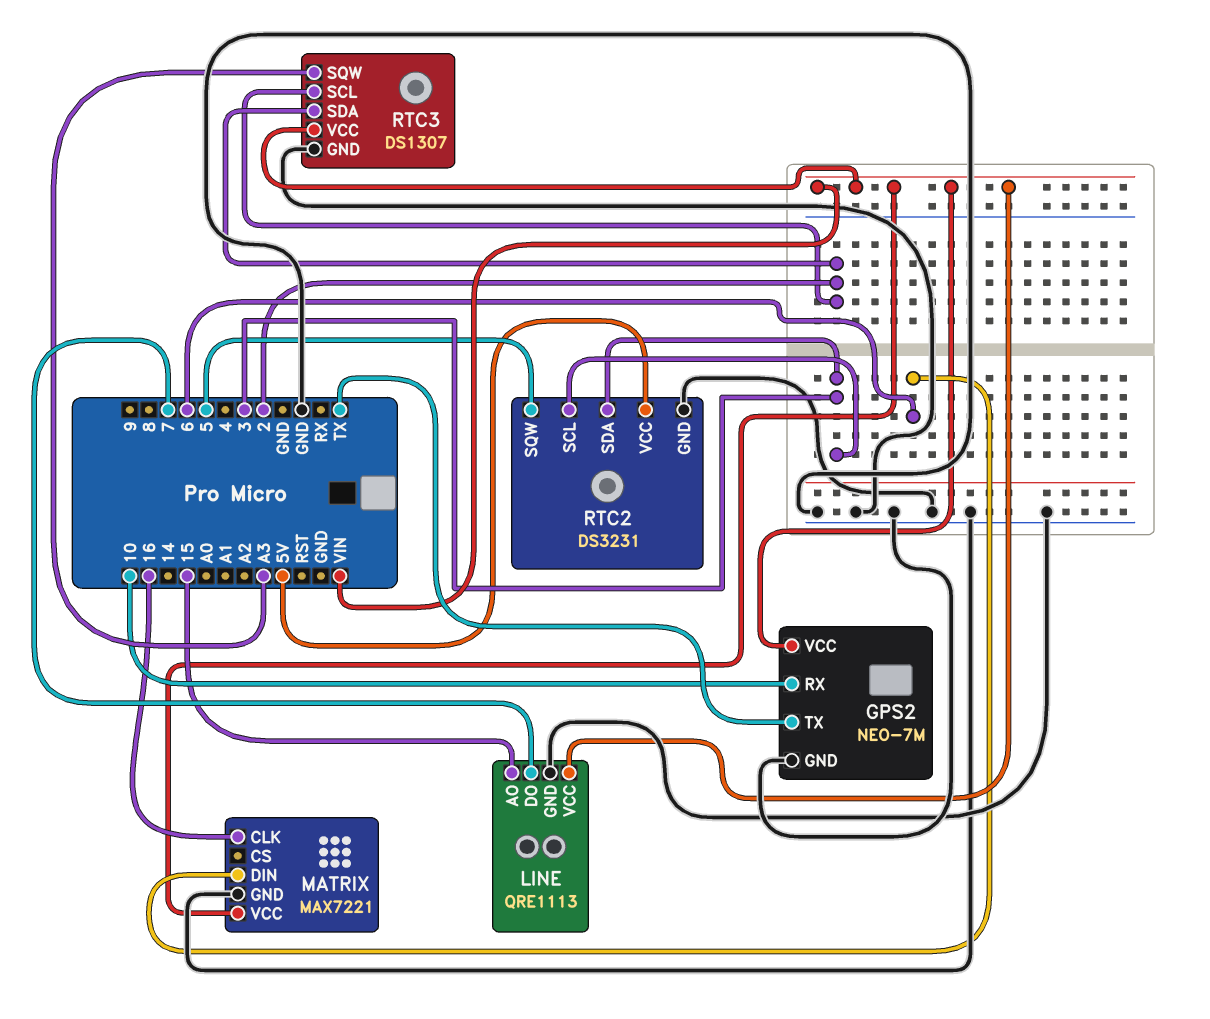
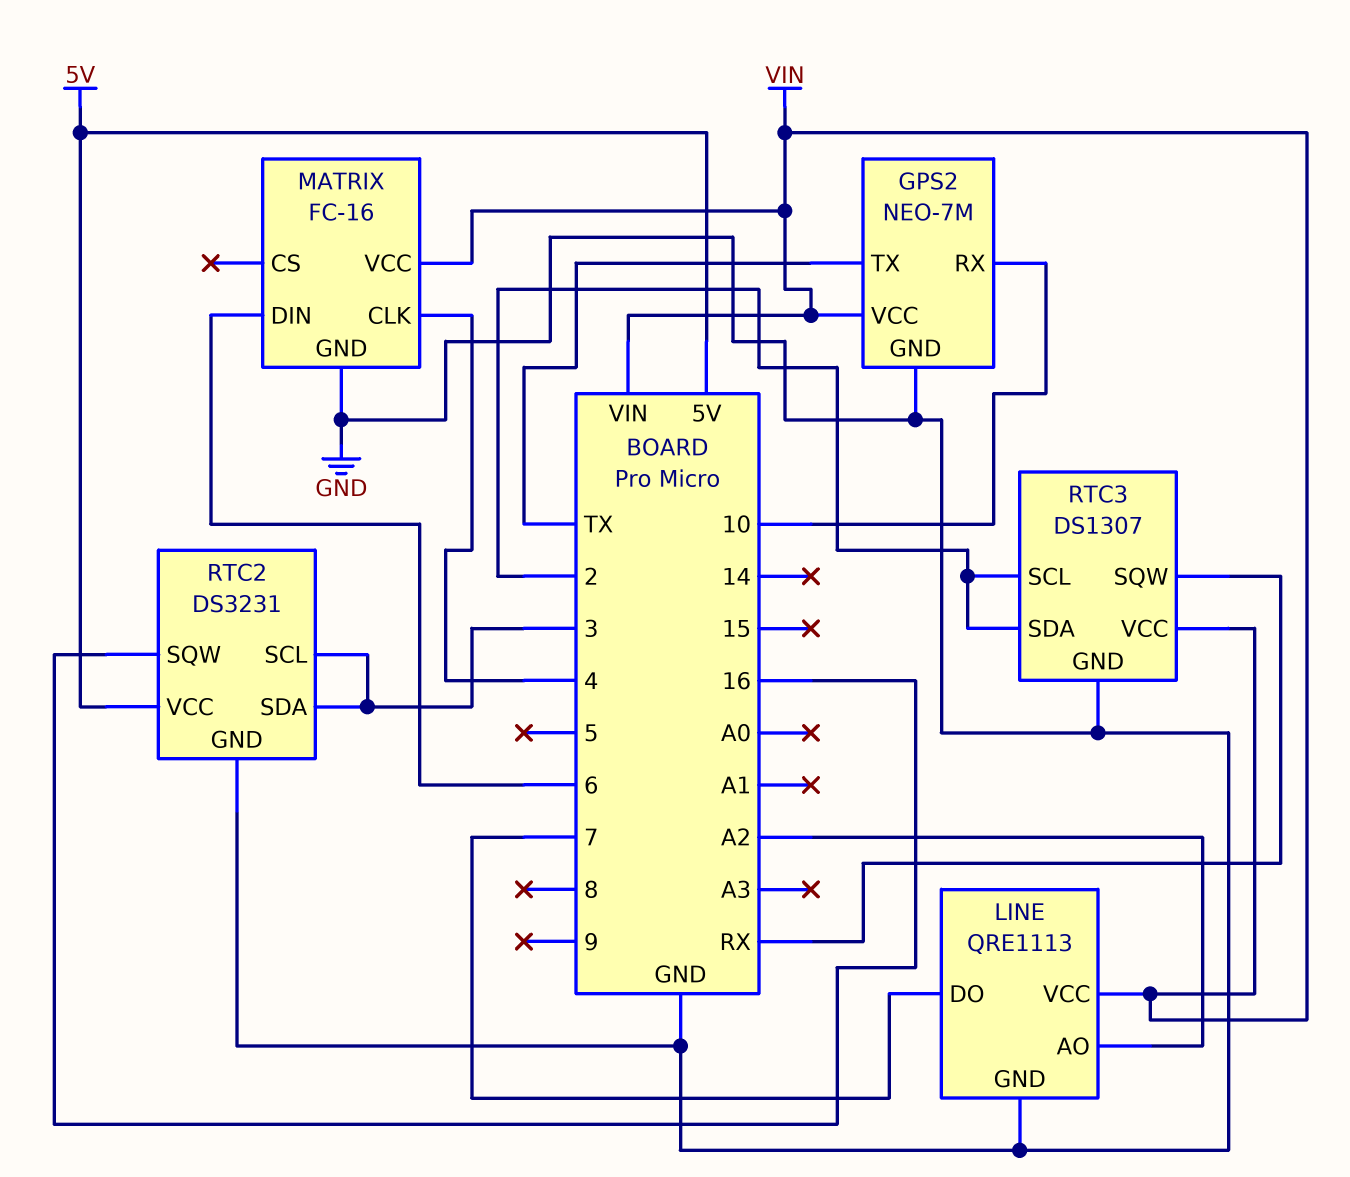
LINE pin AO: 15 -> A2
MATRIX: MAX7221 -> FC-16
MATRIX pin CLK: 16 -> 4
RTC2 pin SQW: 5 -> 16
RTC3 pin SQW: A3 -> RX

